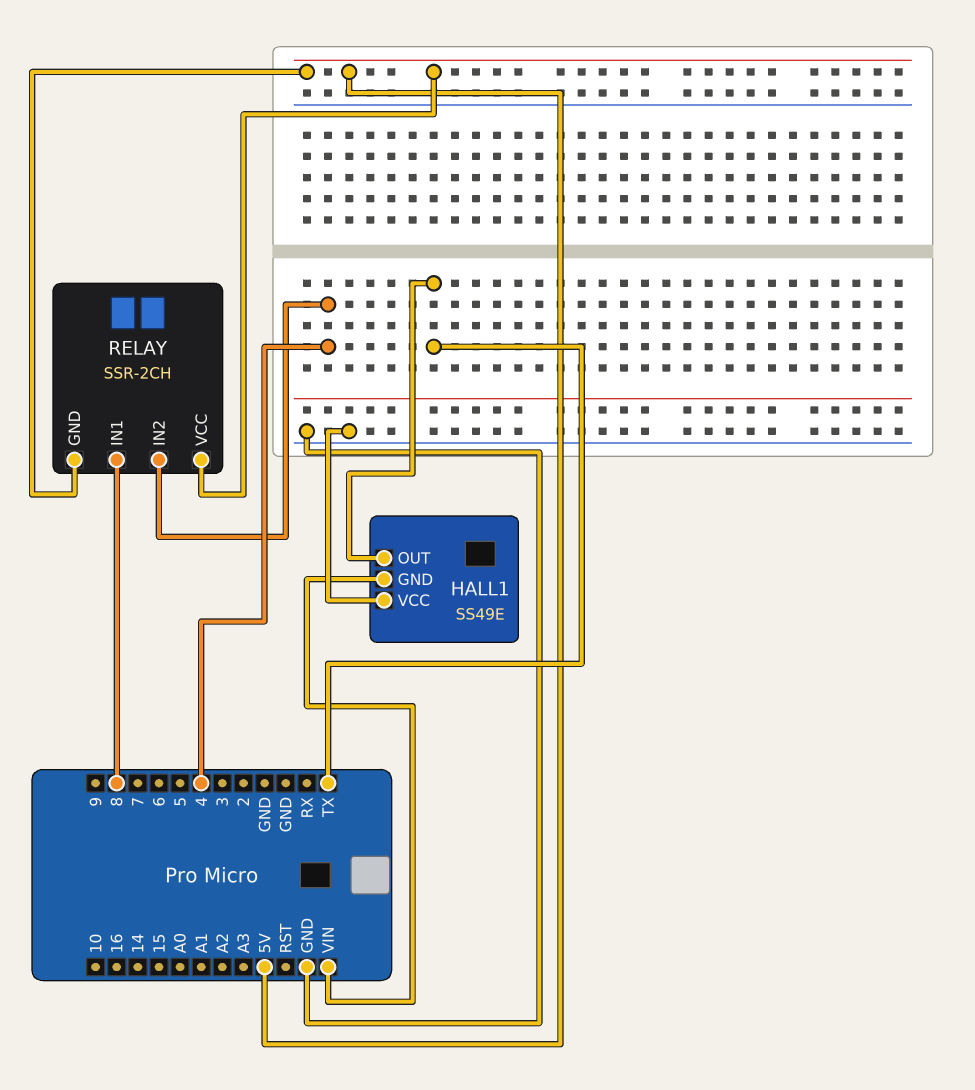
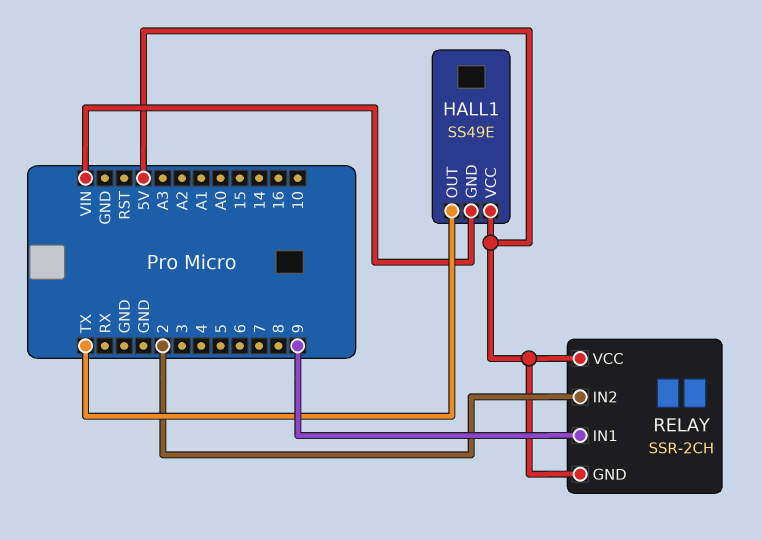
HALL1 pin VCC: GND -> 5V
RELAY pin IN1: 8 -> 9
RELAY pin IN2: 4 -> 2

